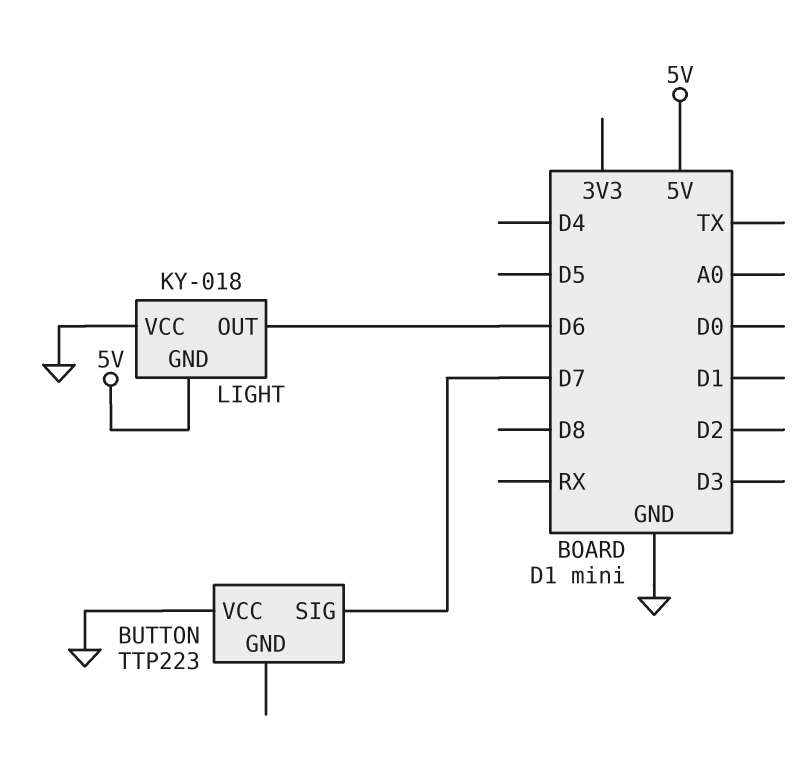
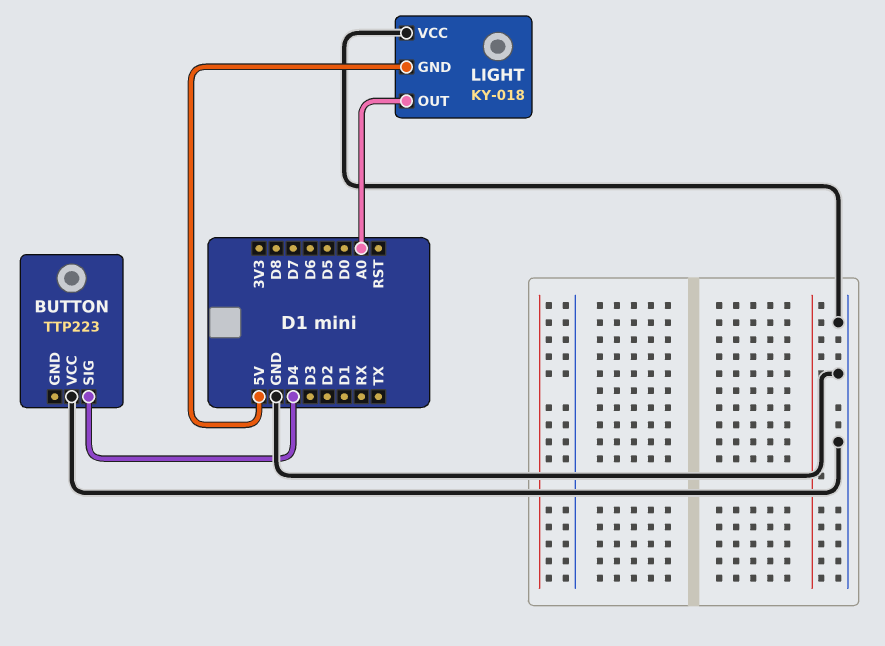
BUTTON pin SIG: D7 -> D4
LIGHT pin OUT: D6 -> A0

